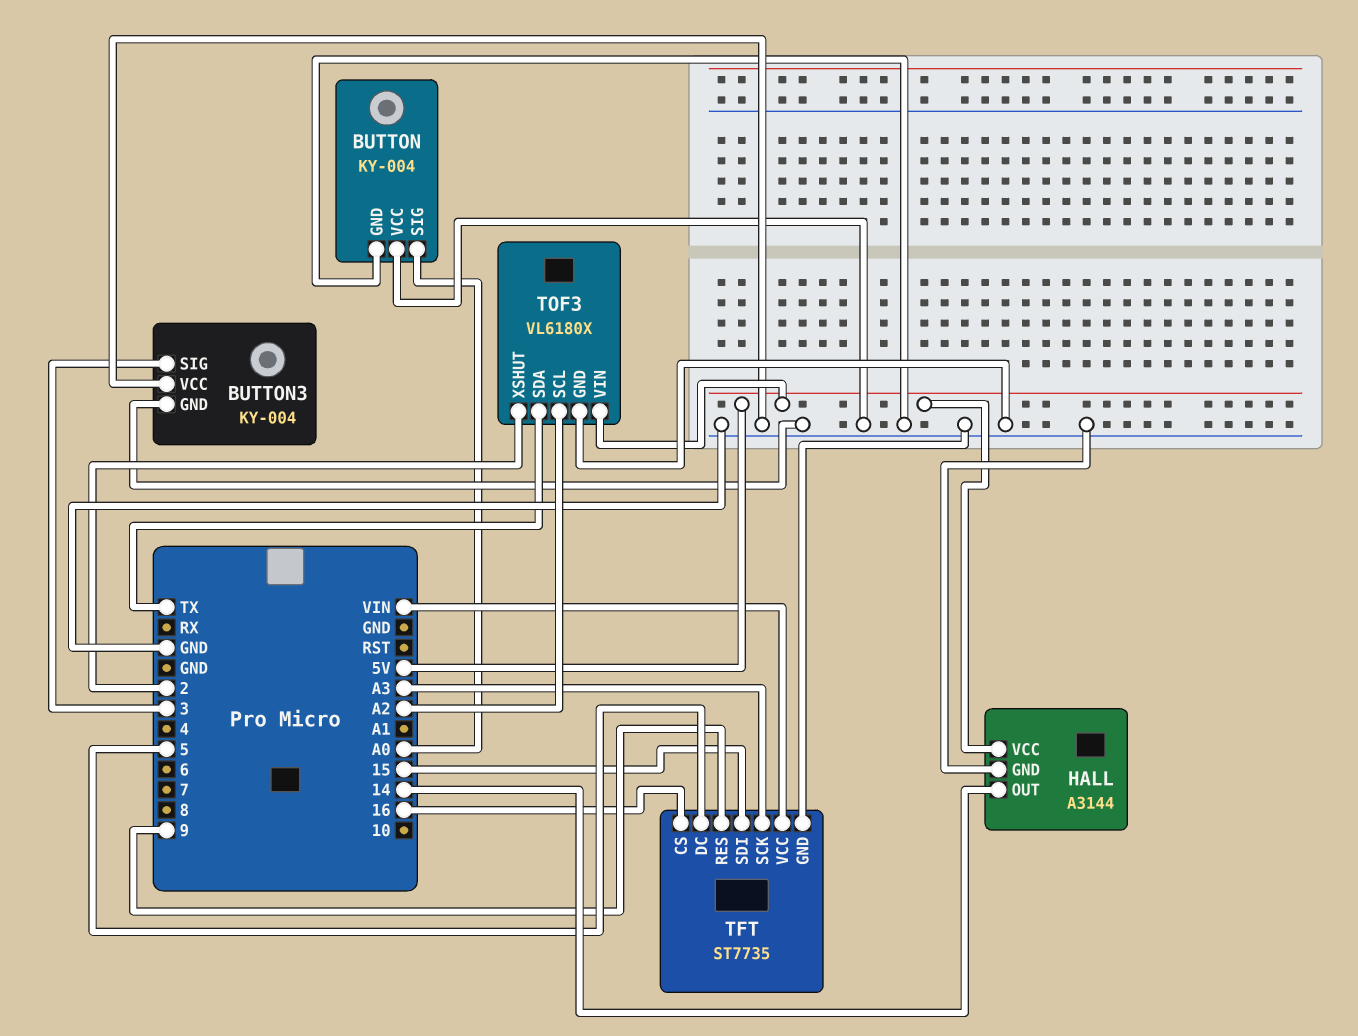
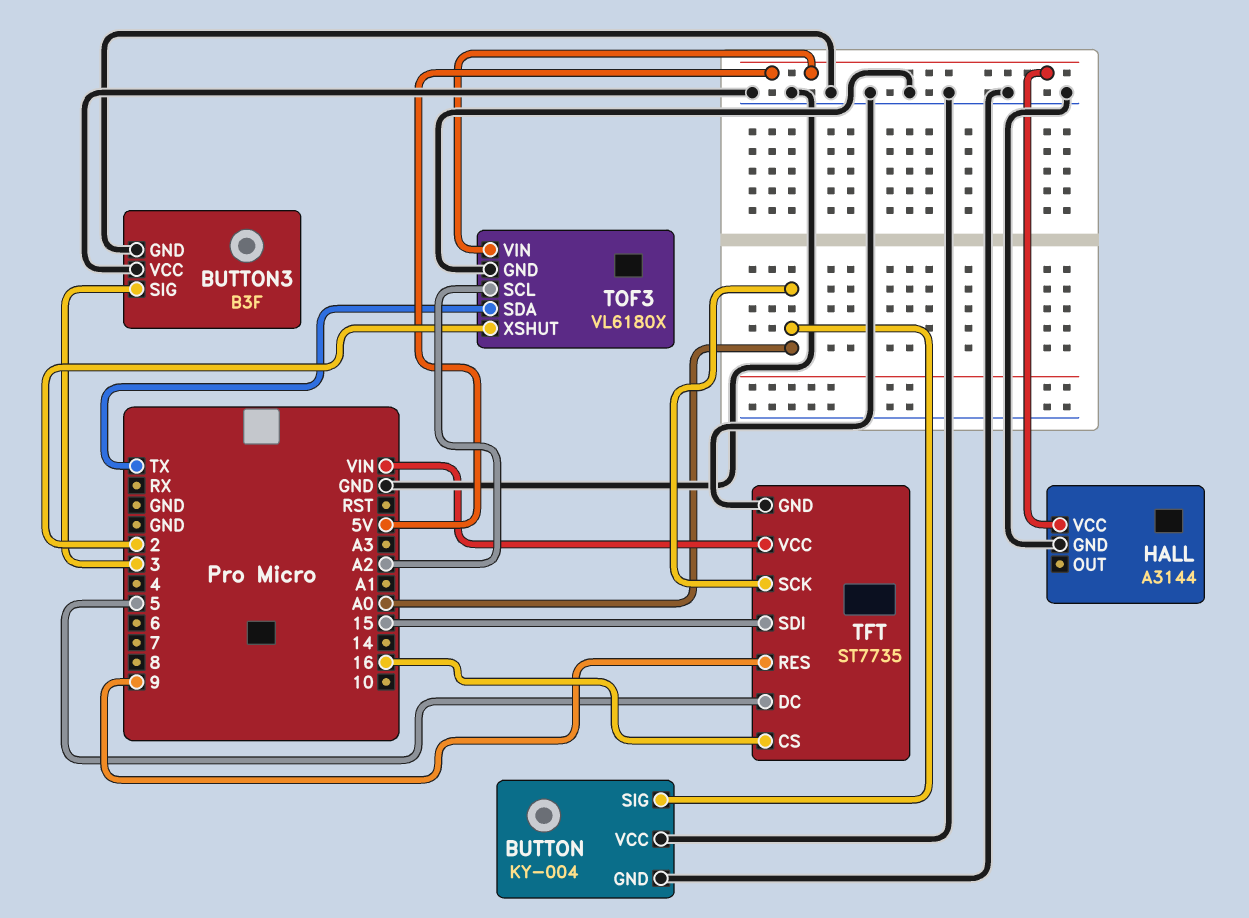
BUTTON3: KY-004 -> B3F
HALL pin OUT: 14 -> none
TFT pin SCK: A3 -> A0

